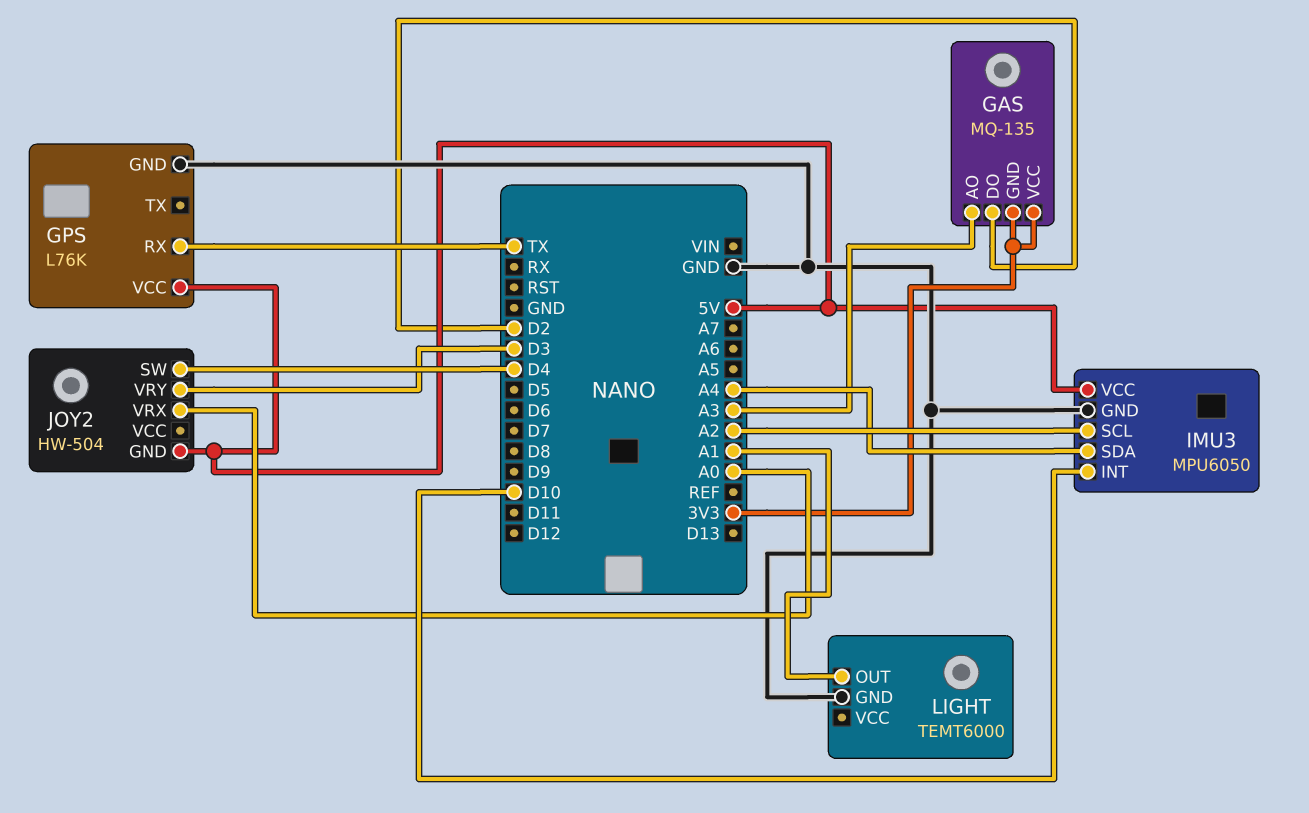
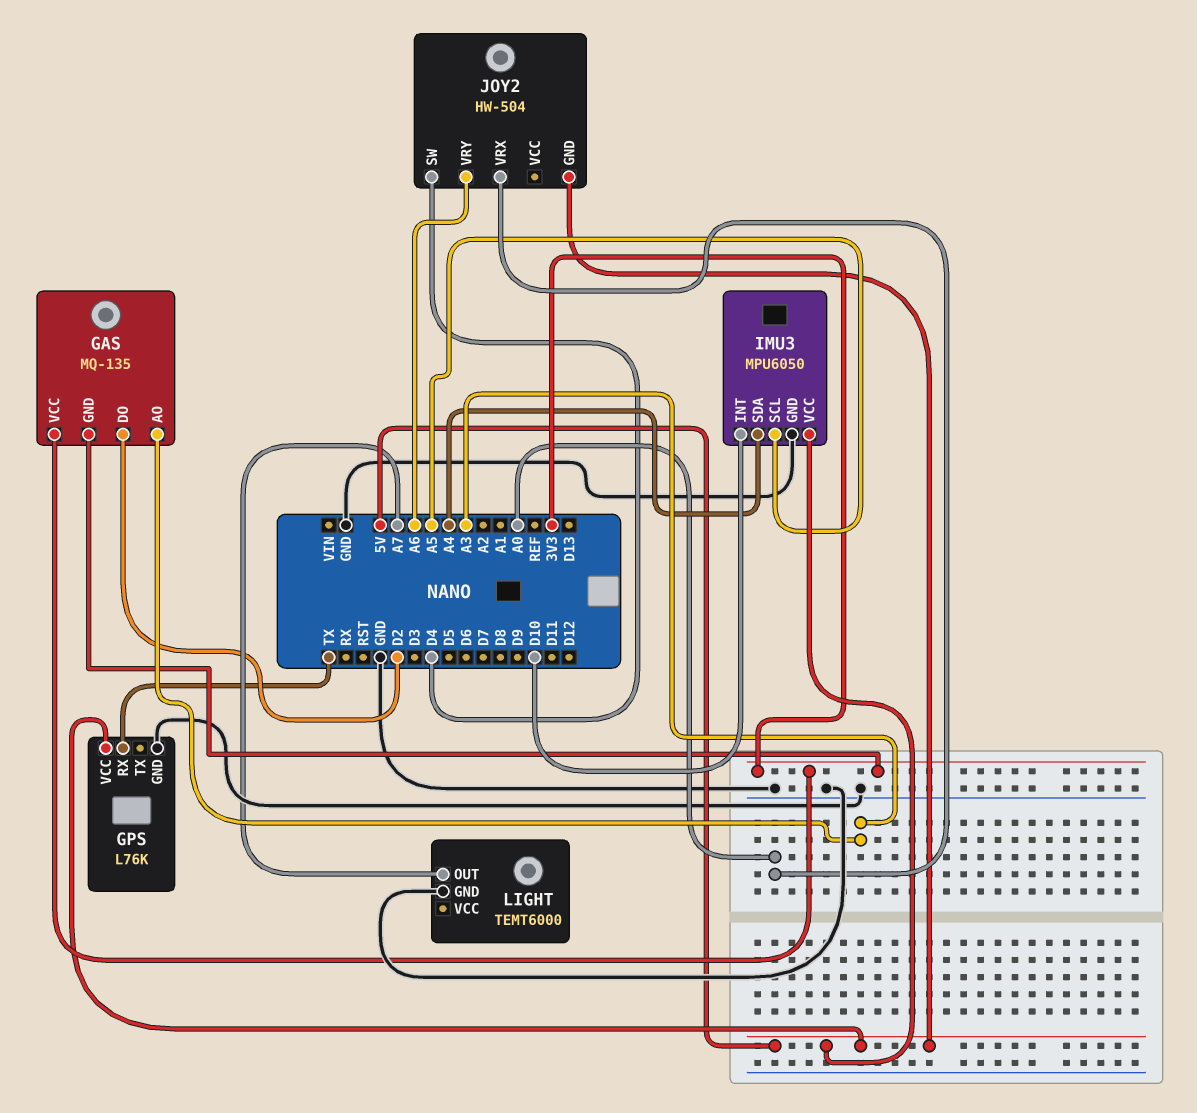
IMU3 pin SCL: A2 -> A5
JOY2 pin VRY: D3 -> A6
LIGHT pin OUT: A1 -> A7

